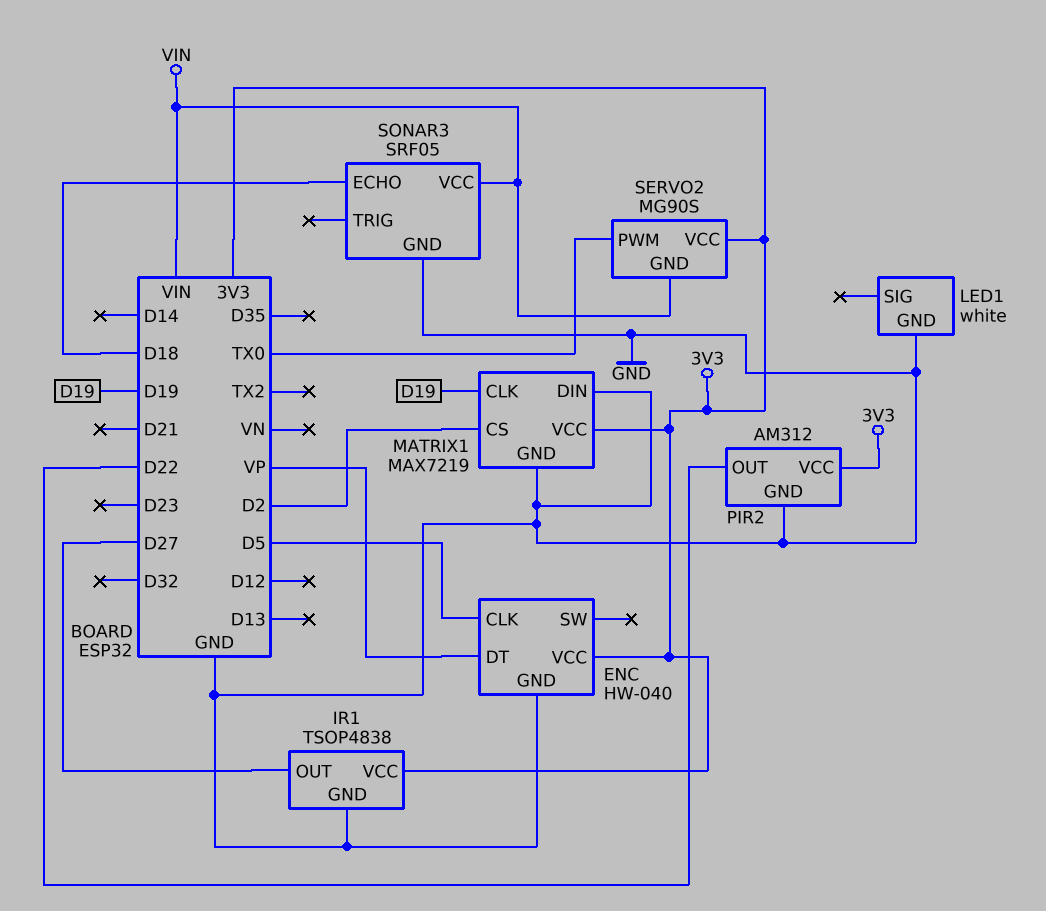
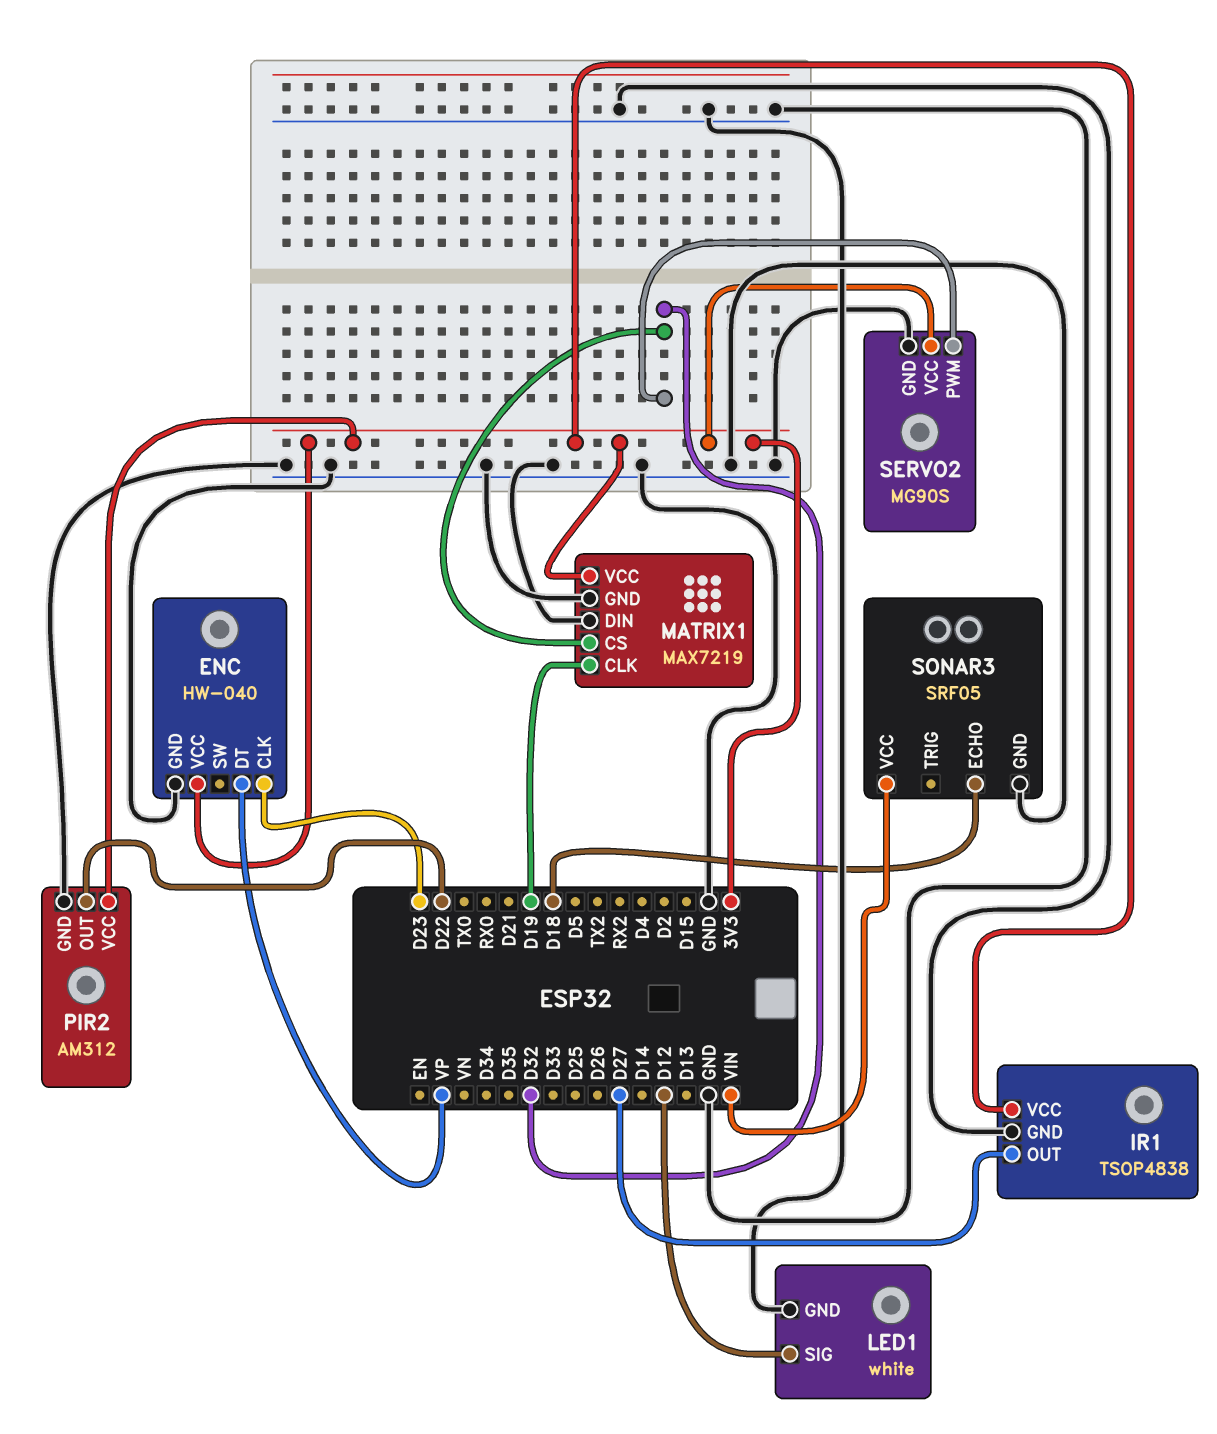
ENC pin CLK: D5 -> D23
LED1 pin SIG: none -> D12
MATRIX1 pin CS: D2 -> D32
SERVO2 pin GND: VIN -> GND
SERVO2 pin PWM: TX0 -> D32

